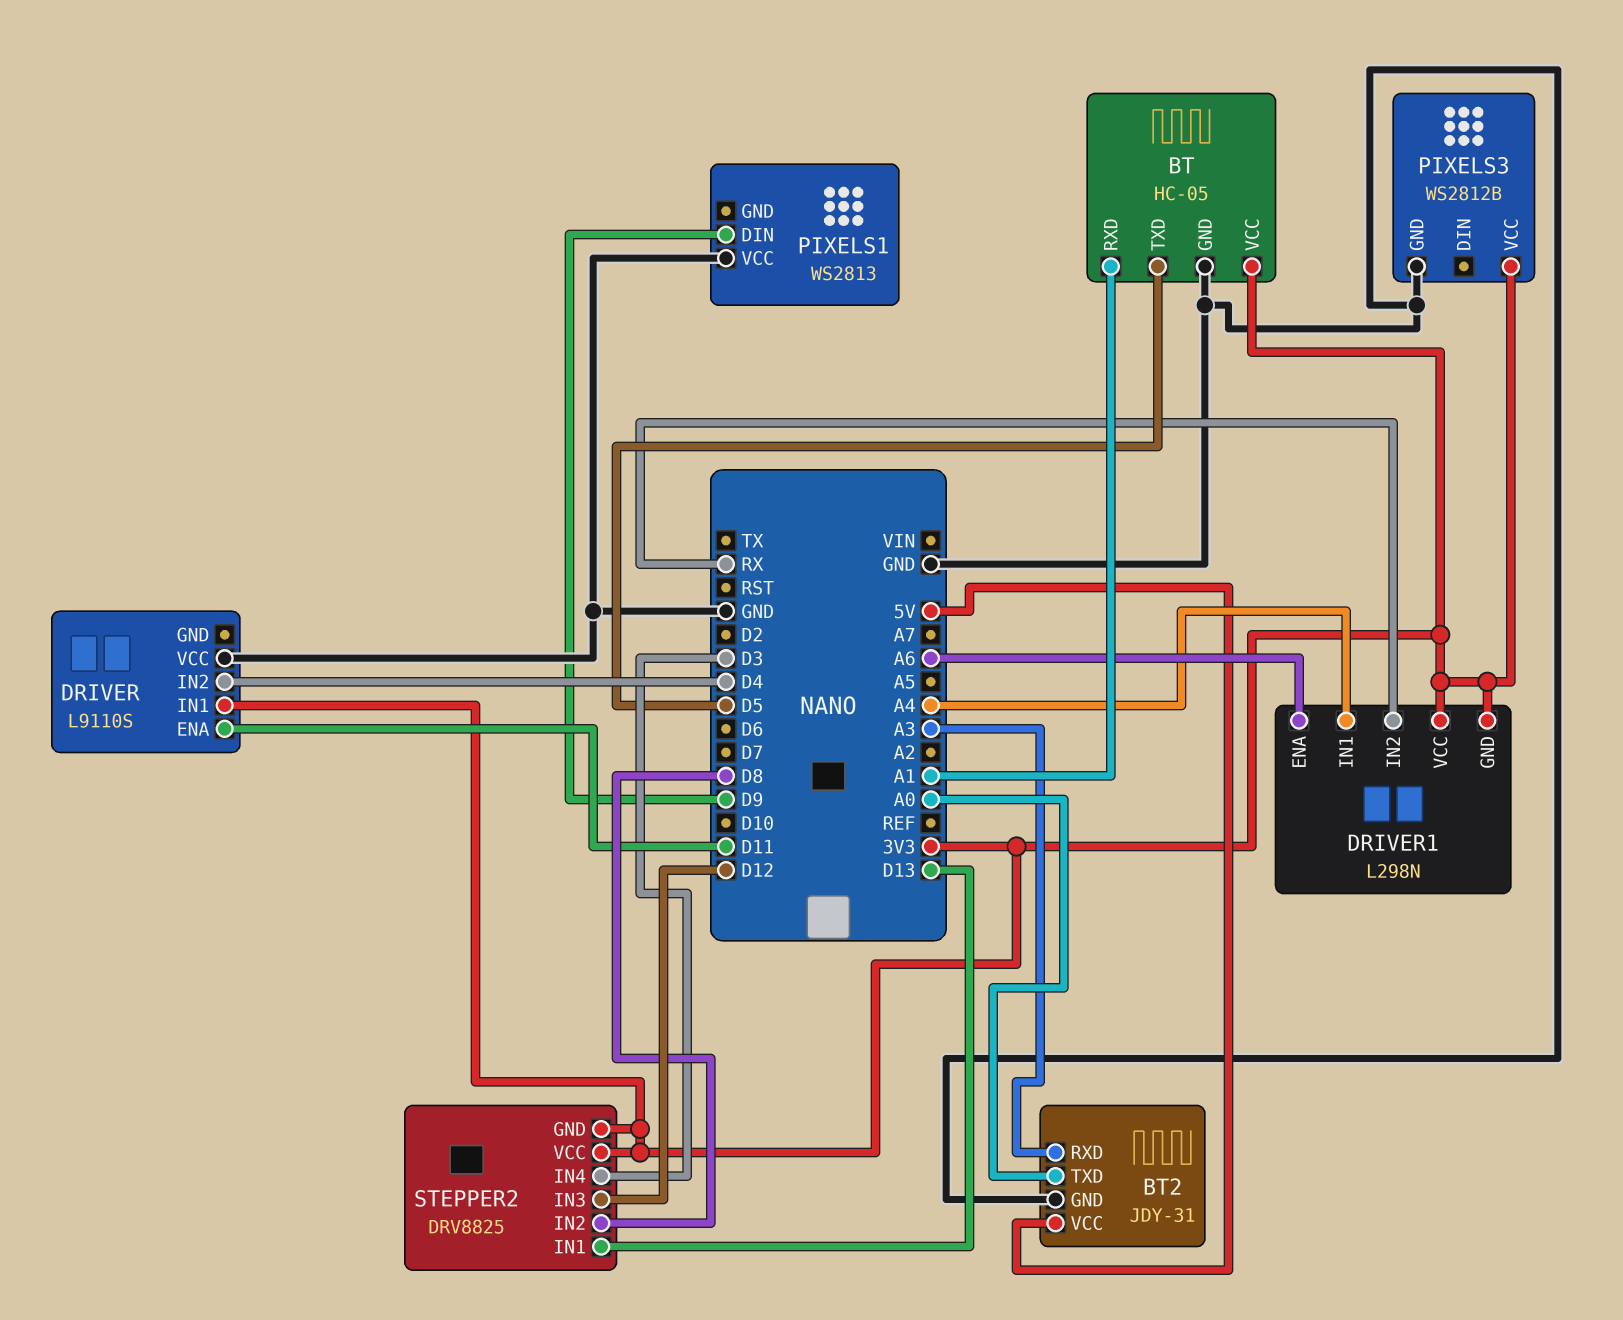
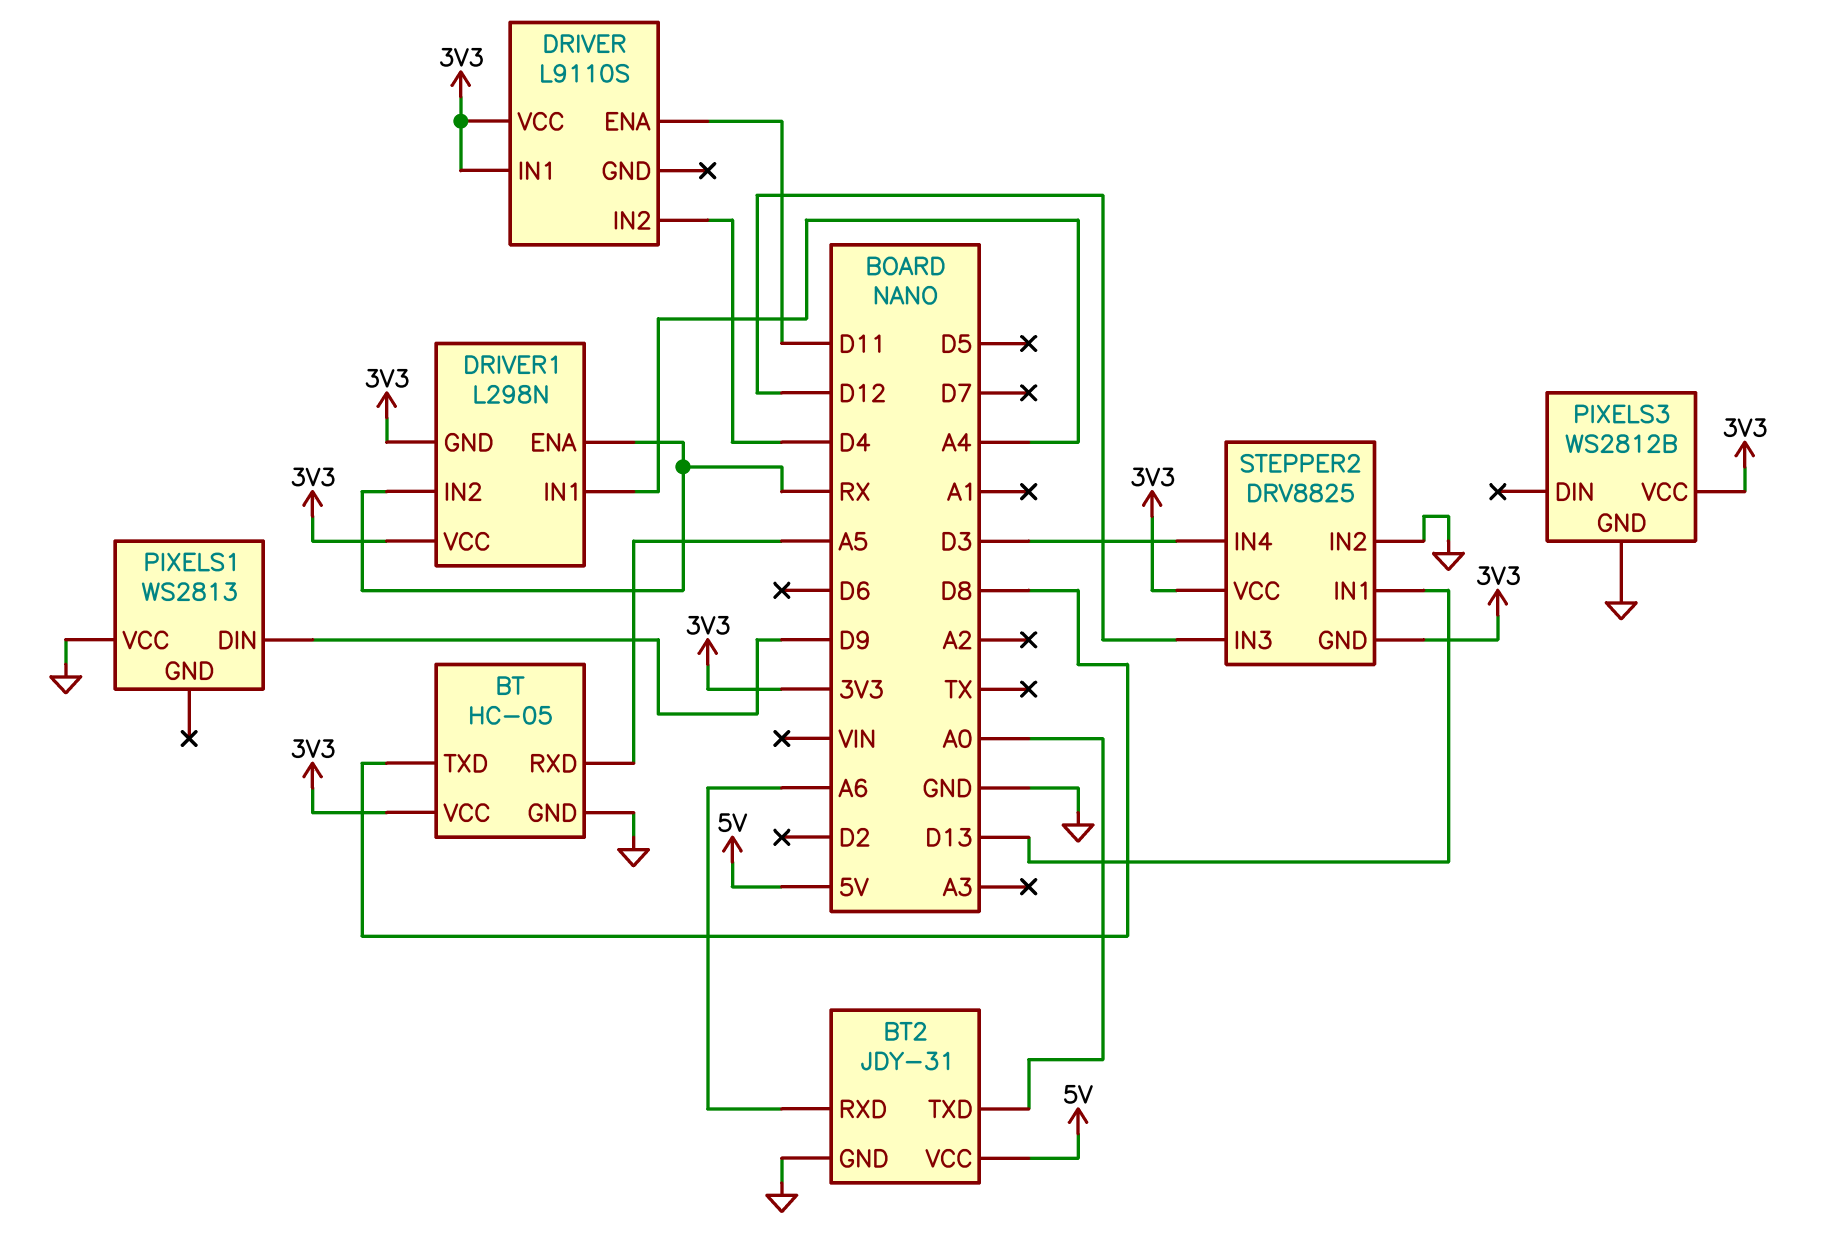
BT pin RXD: A1 -> A5
BT pin TXD: D5 -> D8
BT2 pin RXD: A3 -> A6
DRIVER pin VCC: GND -> 3V3
DRIVER1 pin ENA: A6 -> RX
STEPPER2 pin IN2: D8 -> GND

